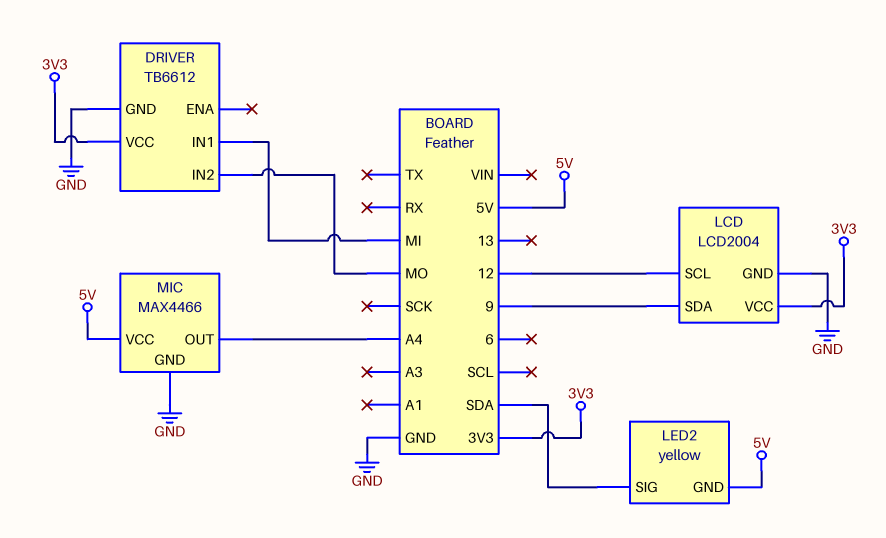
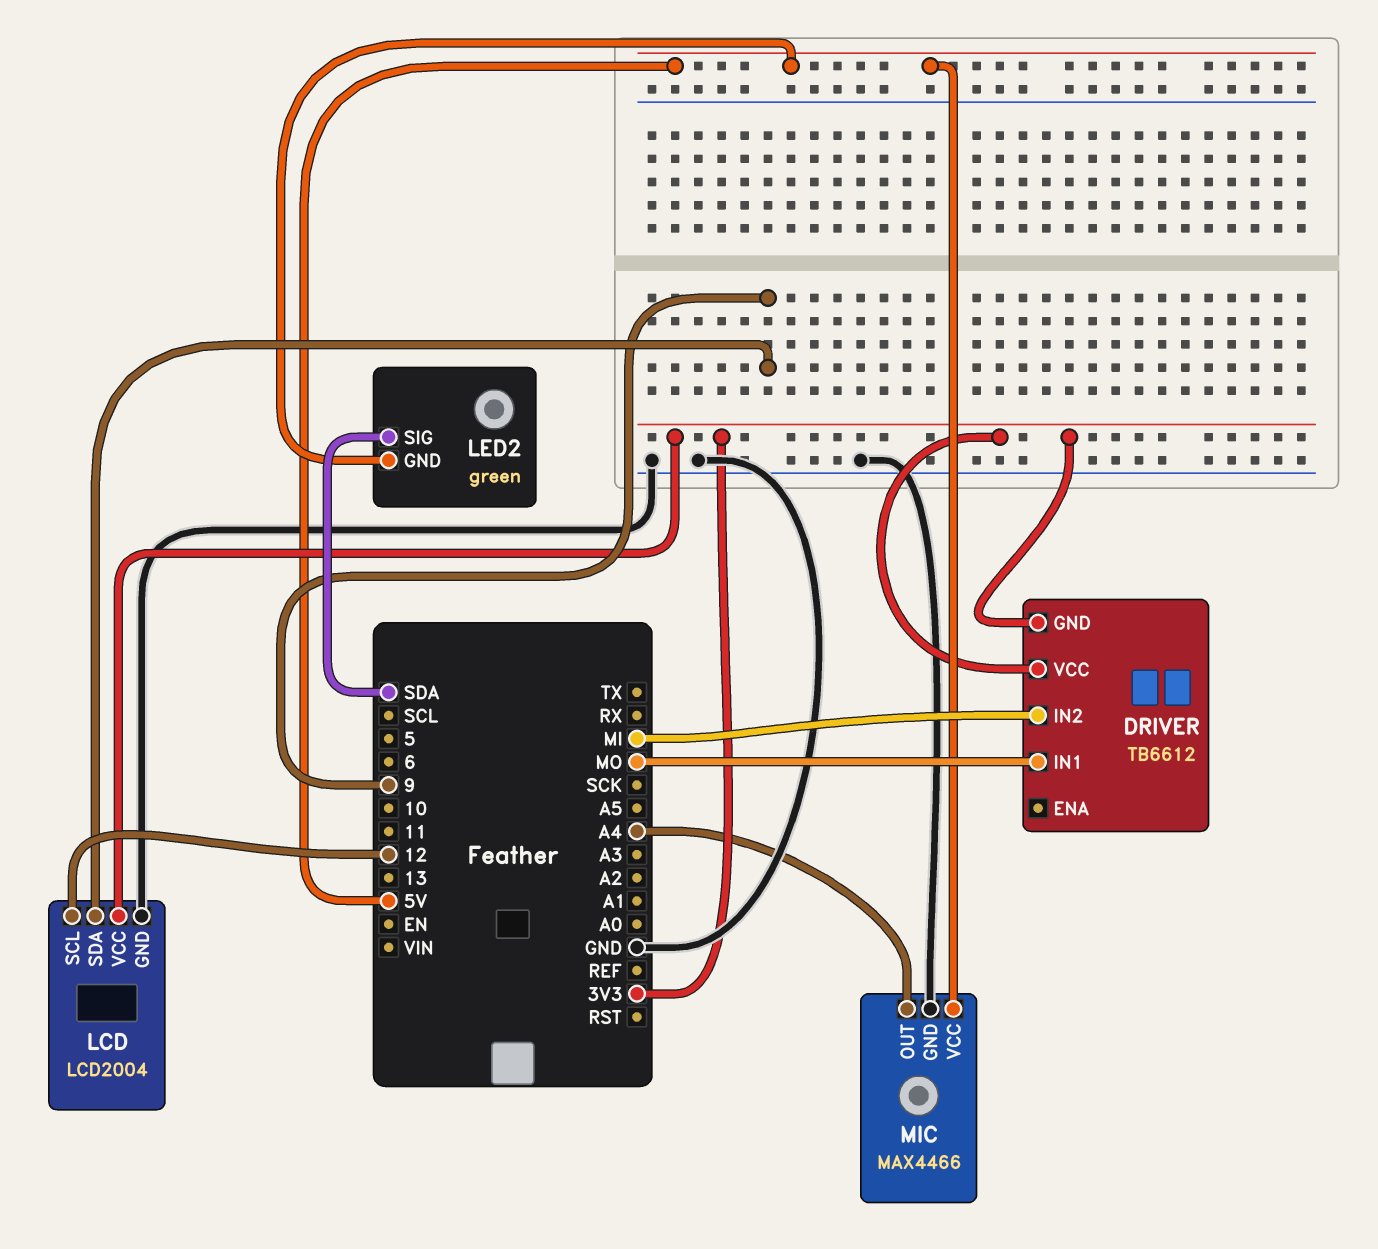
DRIVER pin GND: GND -> 3V3
DRIVER pin IN1: MI -> MO
DRIVER pin IN2: MO -> MI
LED2: yellow -> green

